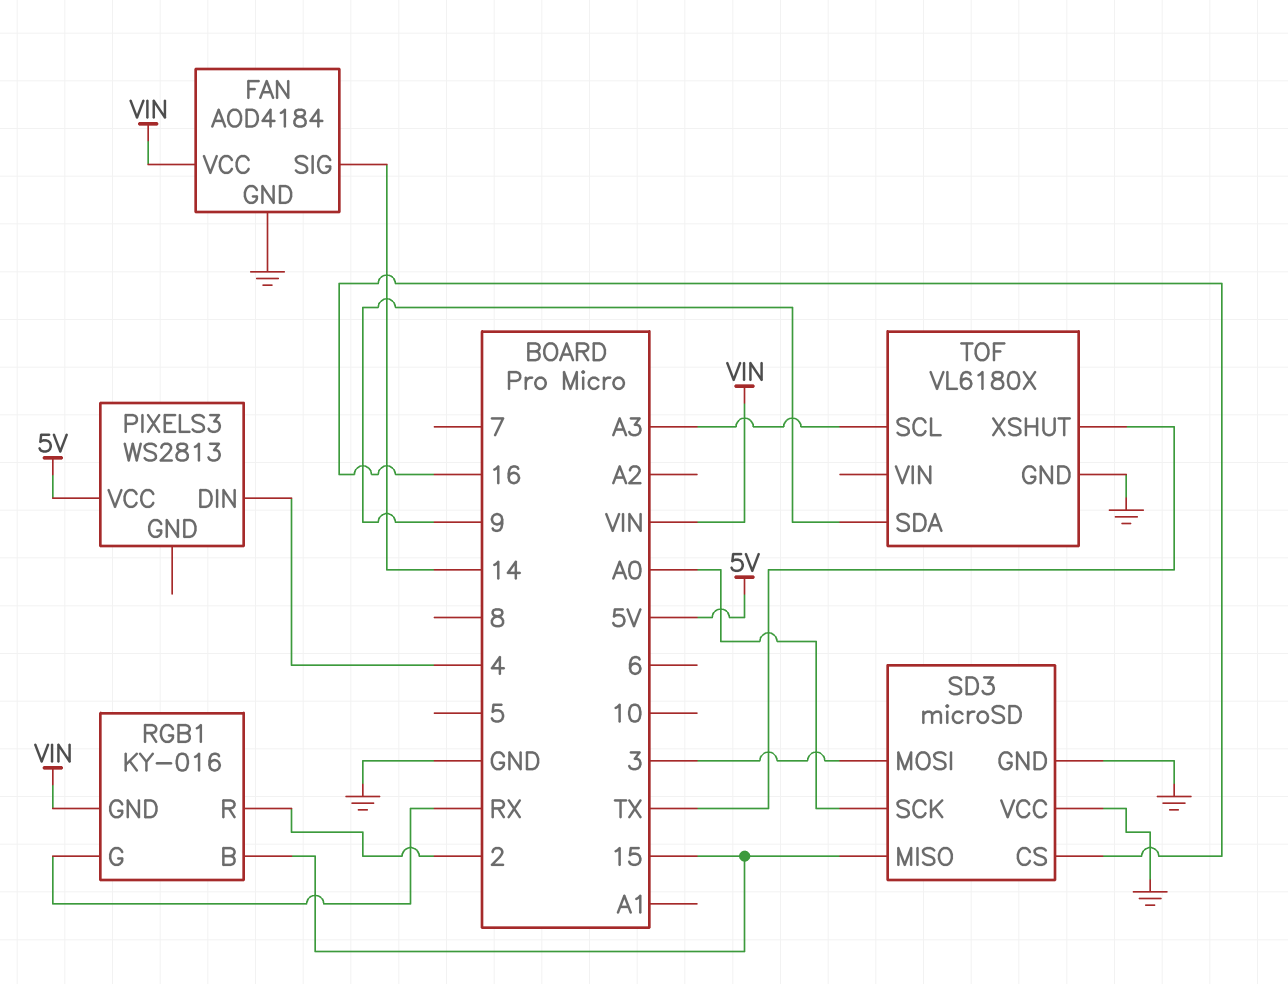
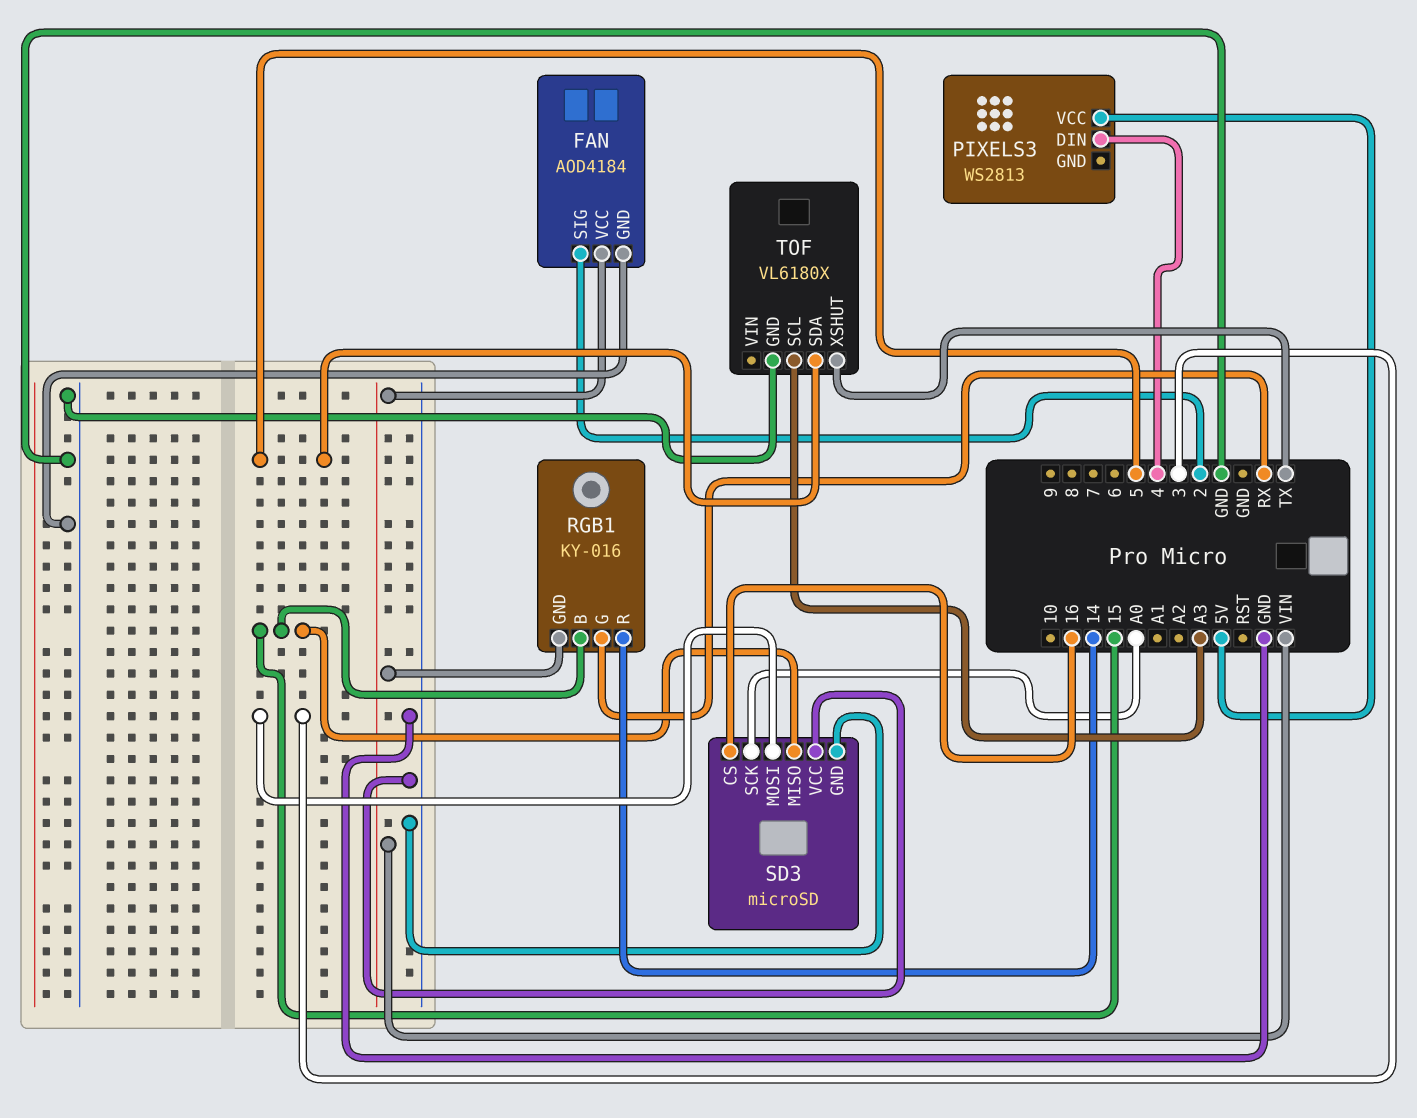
FAN pin SIG: 14 -> 2
RGB1 pin R: 2 -> 14
TOF pin SDA: 9 -> 5

